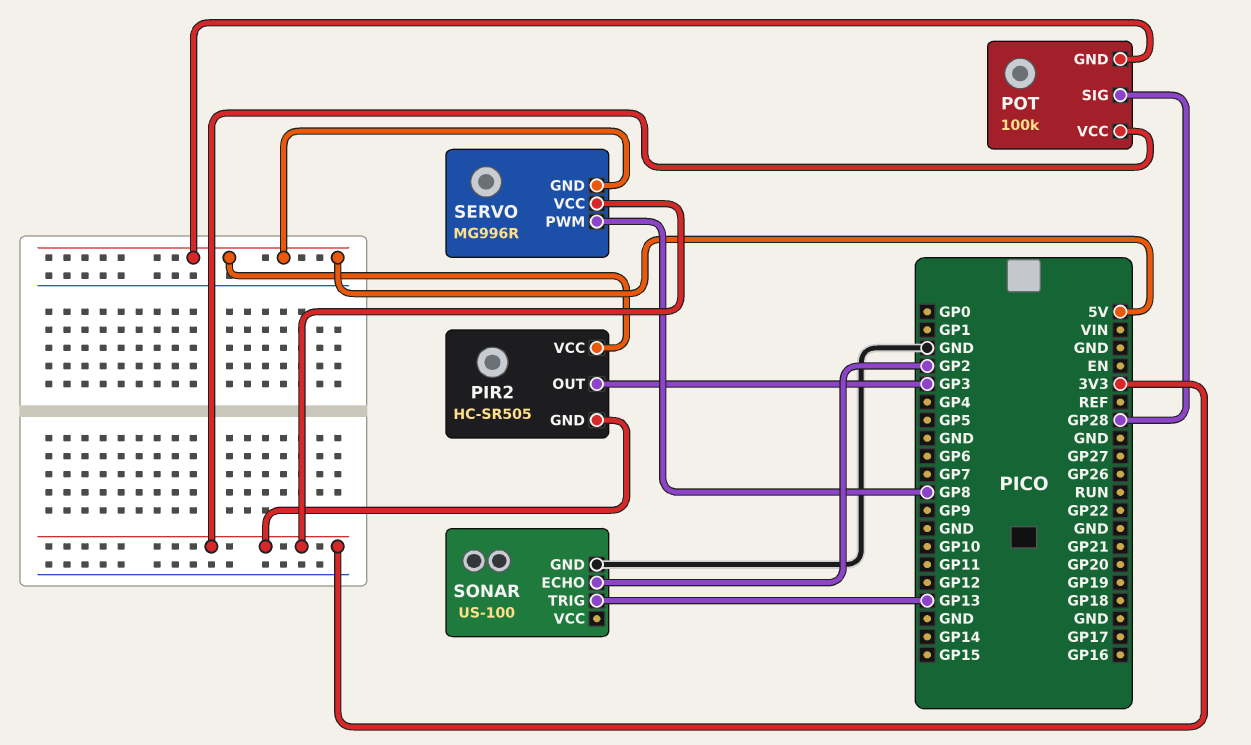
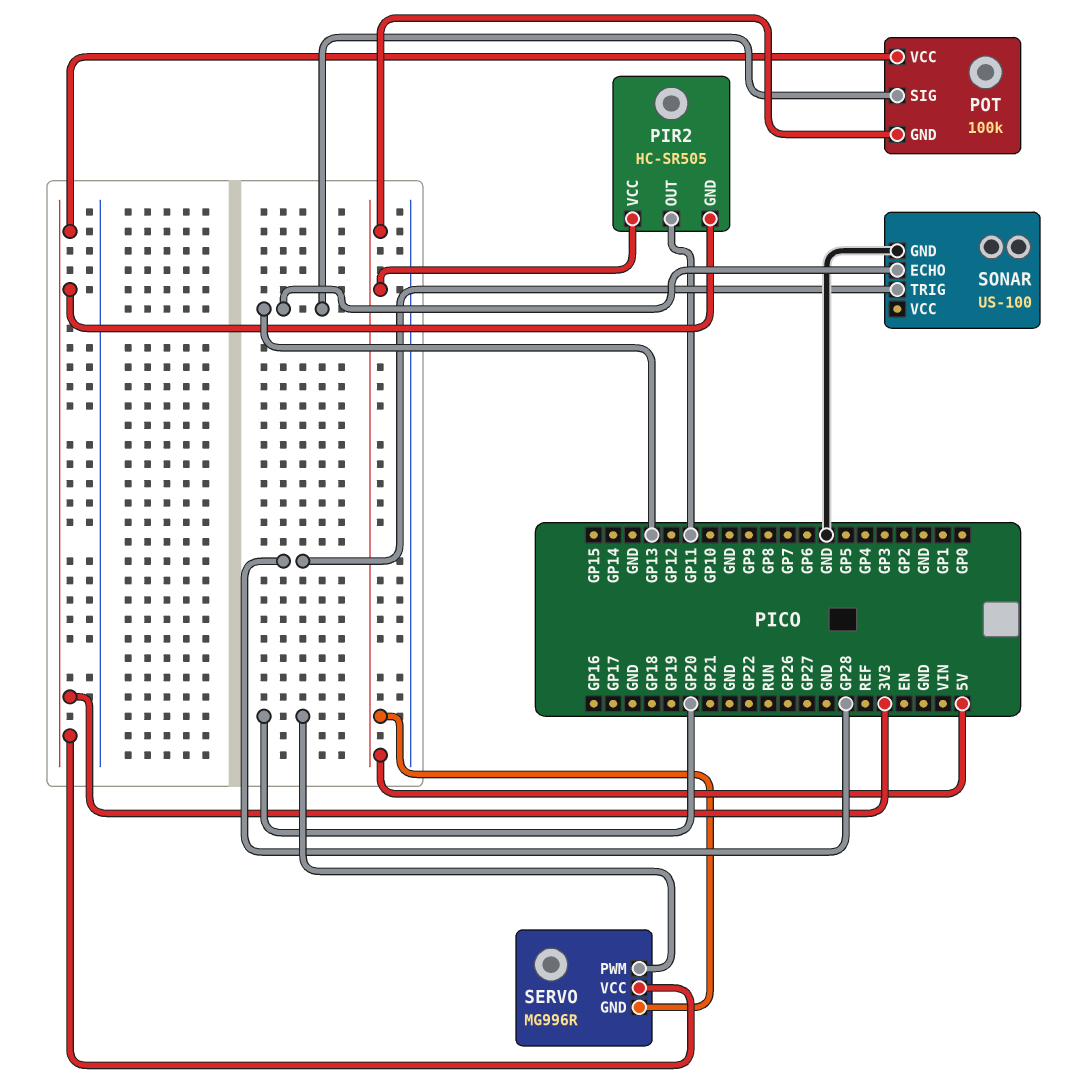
PIR2 pin OUT: GP3 -> GP11
POT pin SIG: GP28 -> GP13
SERVO pin PWM: GP8 -> GP20
SONAR pin ECHO: GP2 -> GP13
SONAR pin TRIG: GP13 -> GP28

